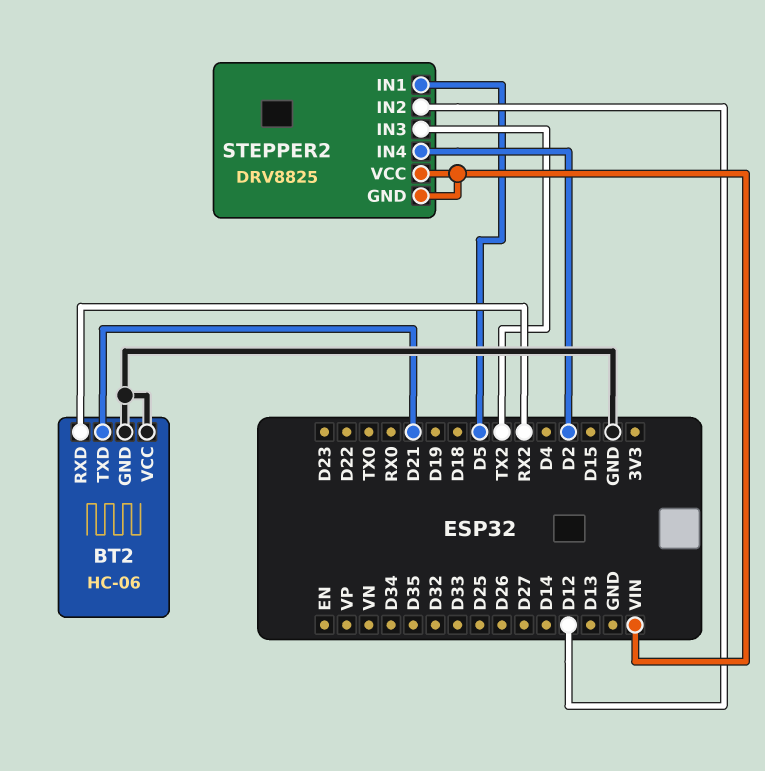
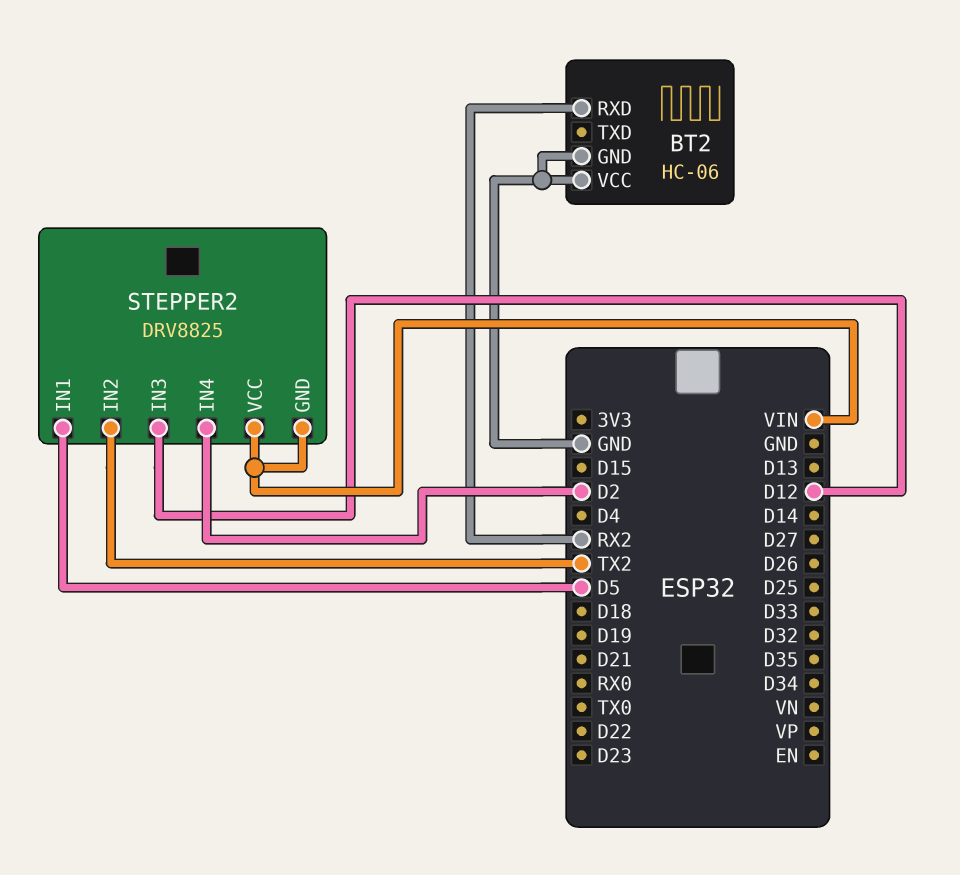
BT2 pin TXD: D21 -> none
STEPPER2 pin IN2: D12 -> TX2
STEPPER2 pin IN3: TX2 -> D12

